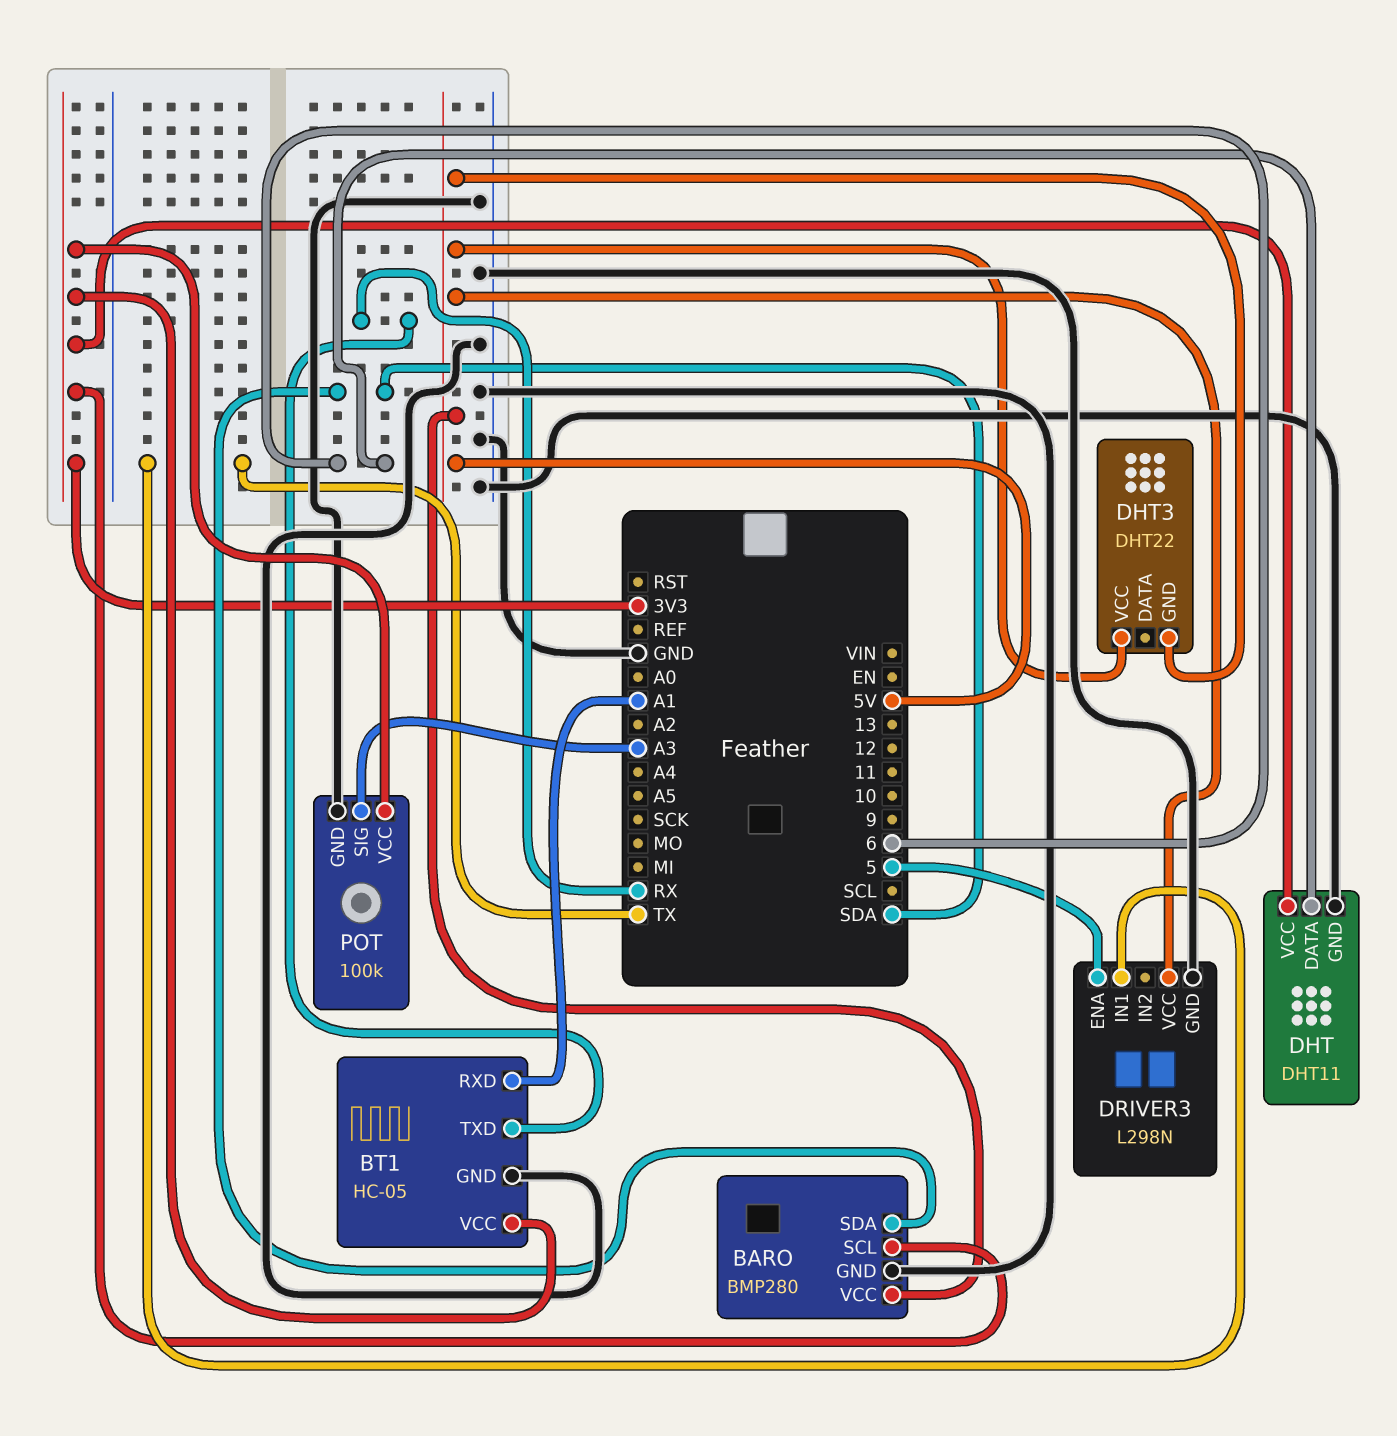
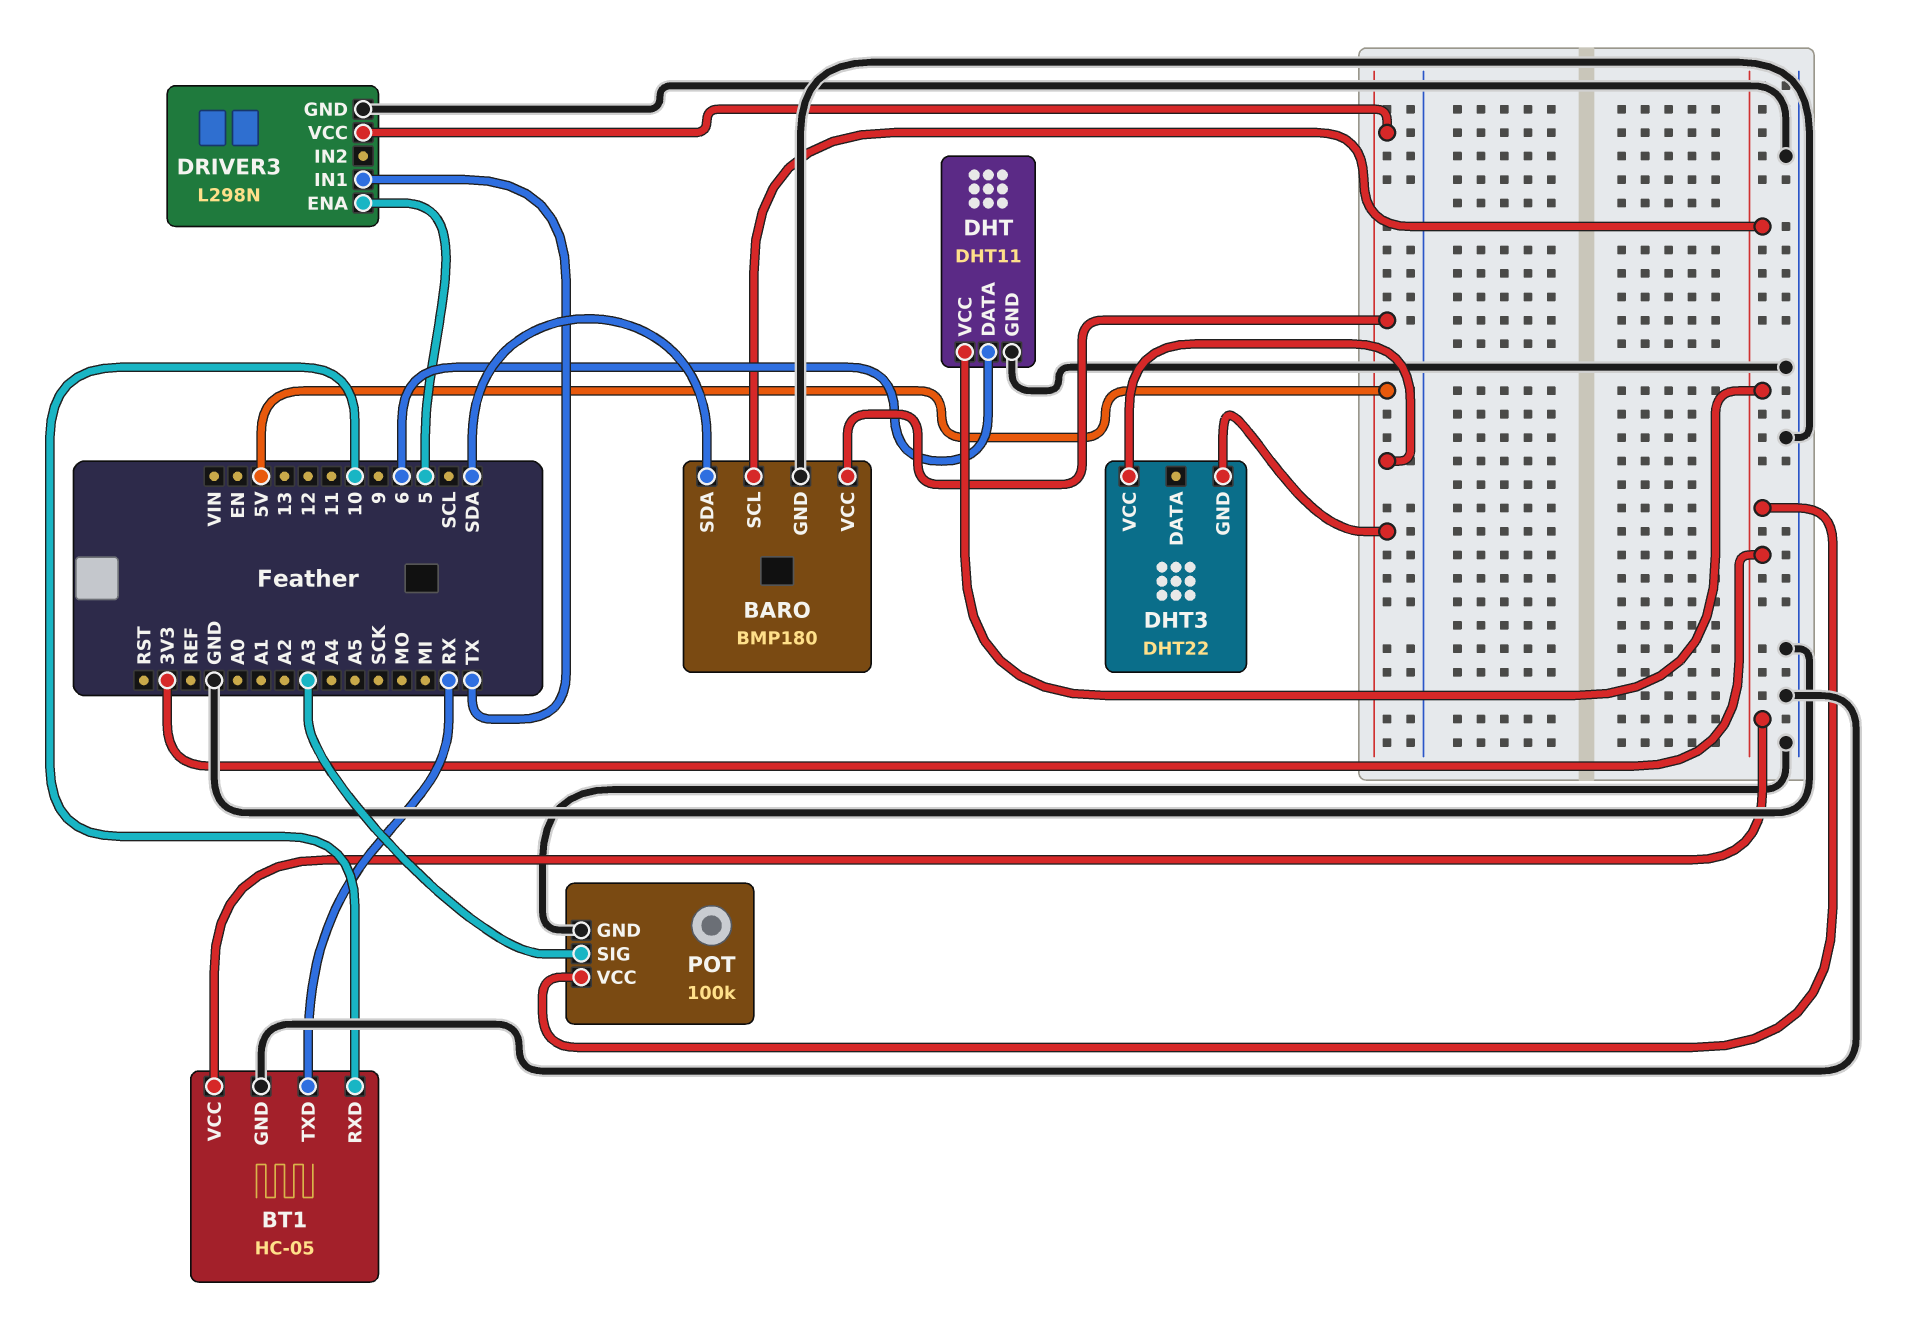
BARO: BMP280 -> BMP180
BT1 pin RXD: A1 -> 10

